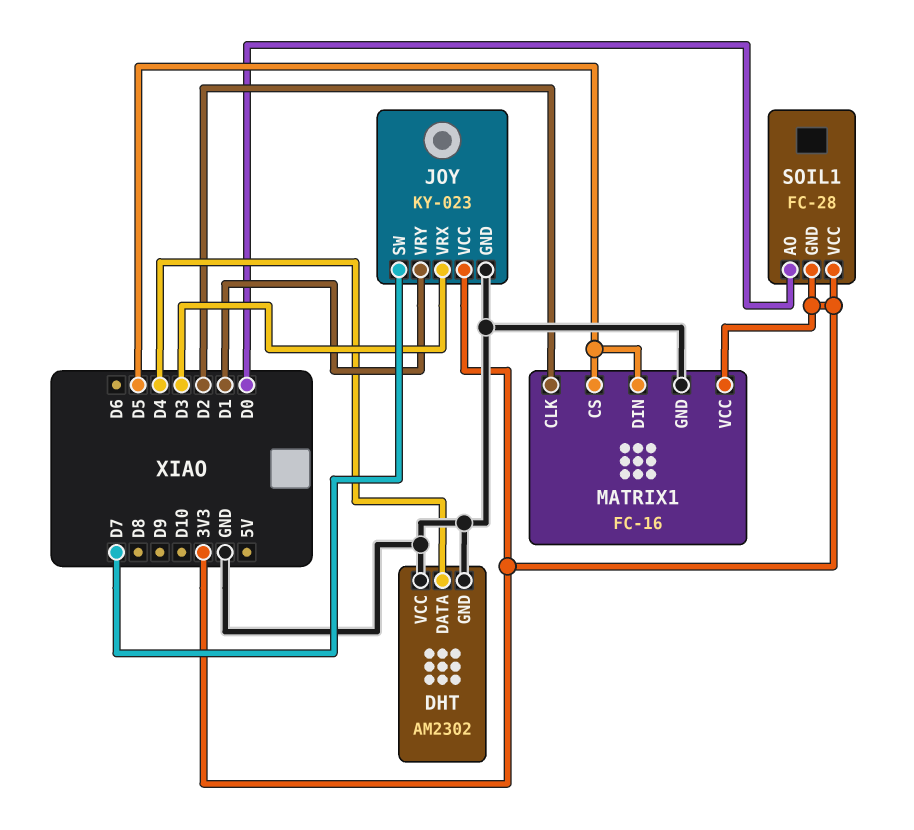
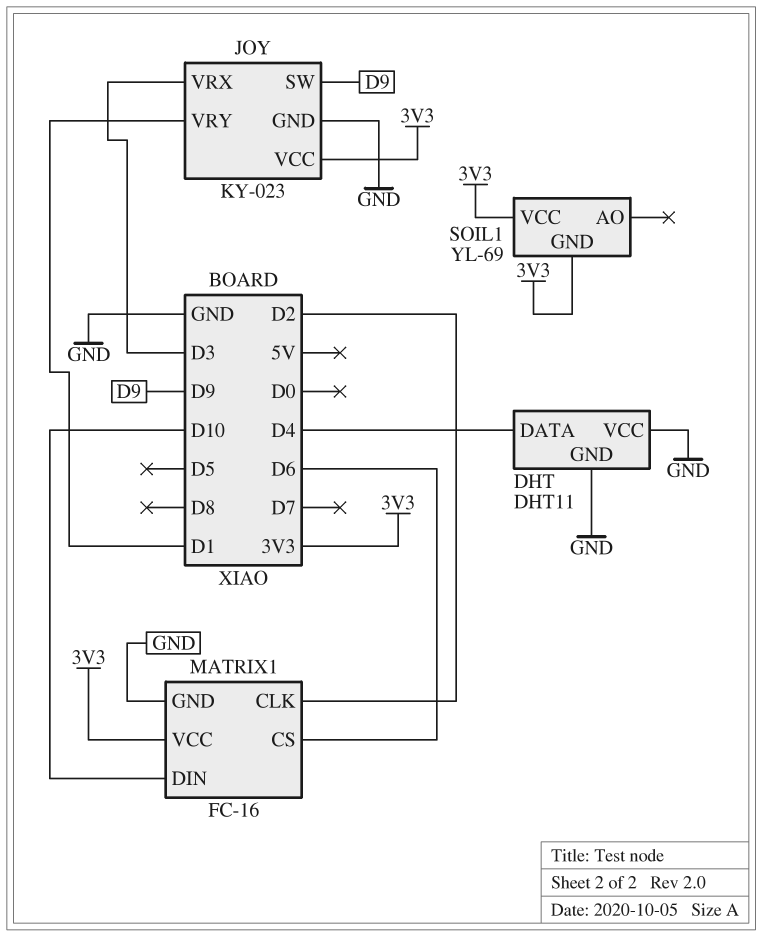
DHT: AM2302 -> DHT11
JOY pin SW: D7 -> D9
MATRIX1 pin CS: D5 -> D6
MATRIX1 pin DIN: D5 -> D10
SOIL1: FC-28 -> YL-69
SOIL1 pin AO: D0 -> none

